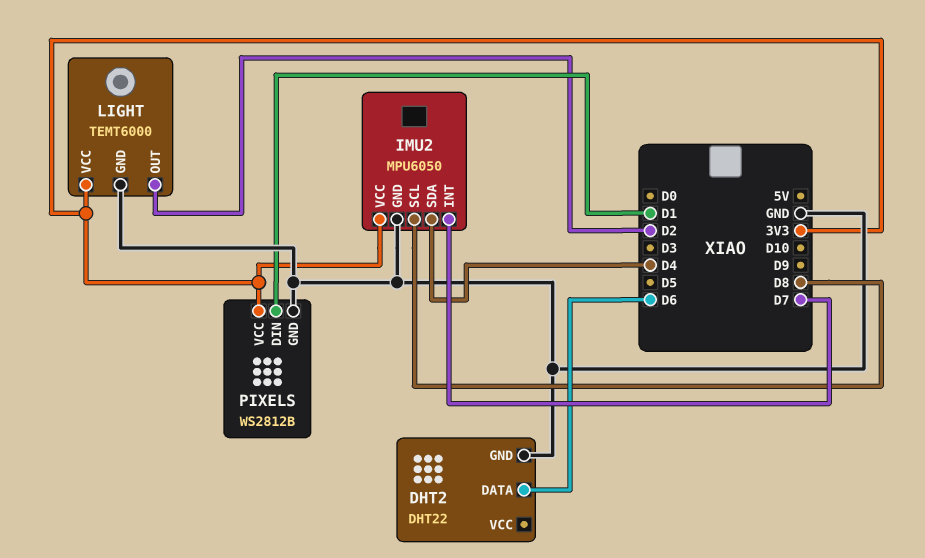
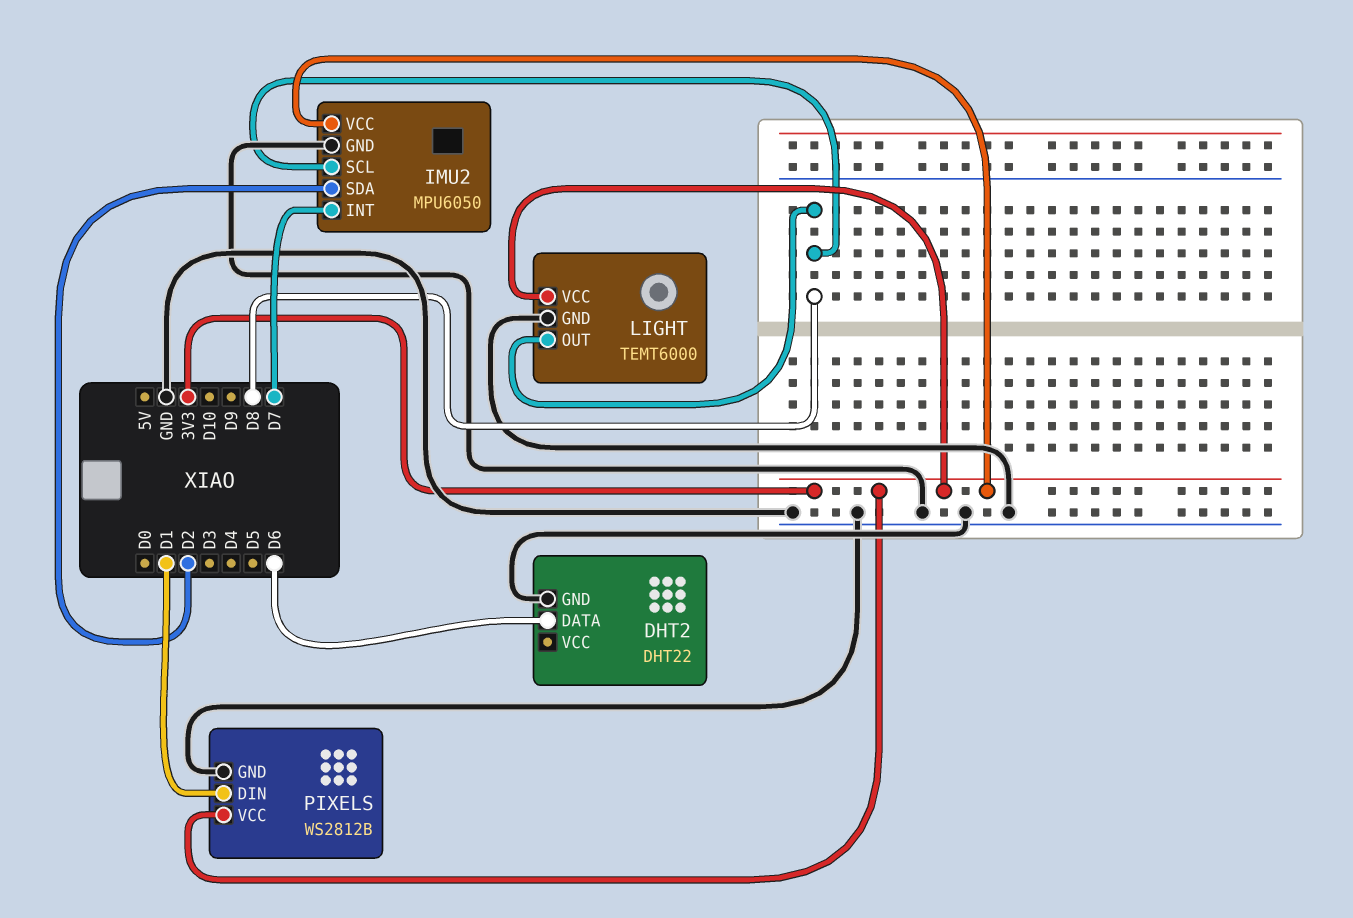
IMU2 pin SDA: D4 -> D2
LIGHT pin OUT: D2 -> D8

